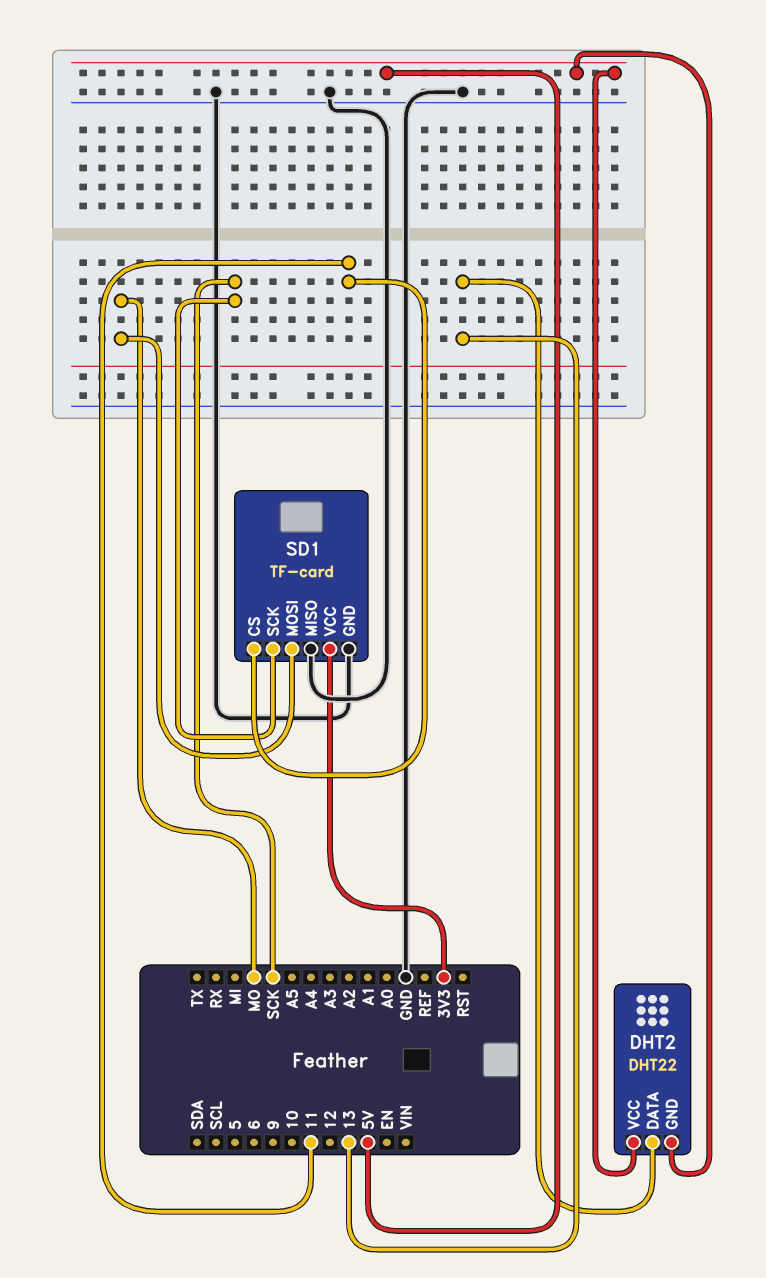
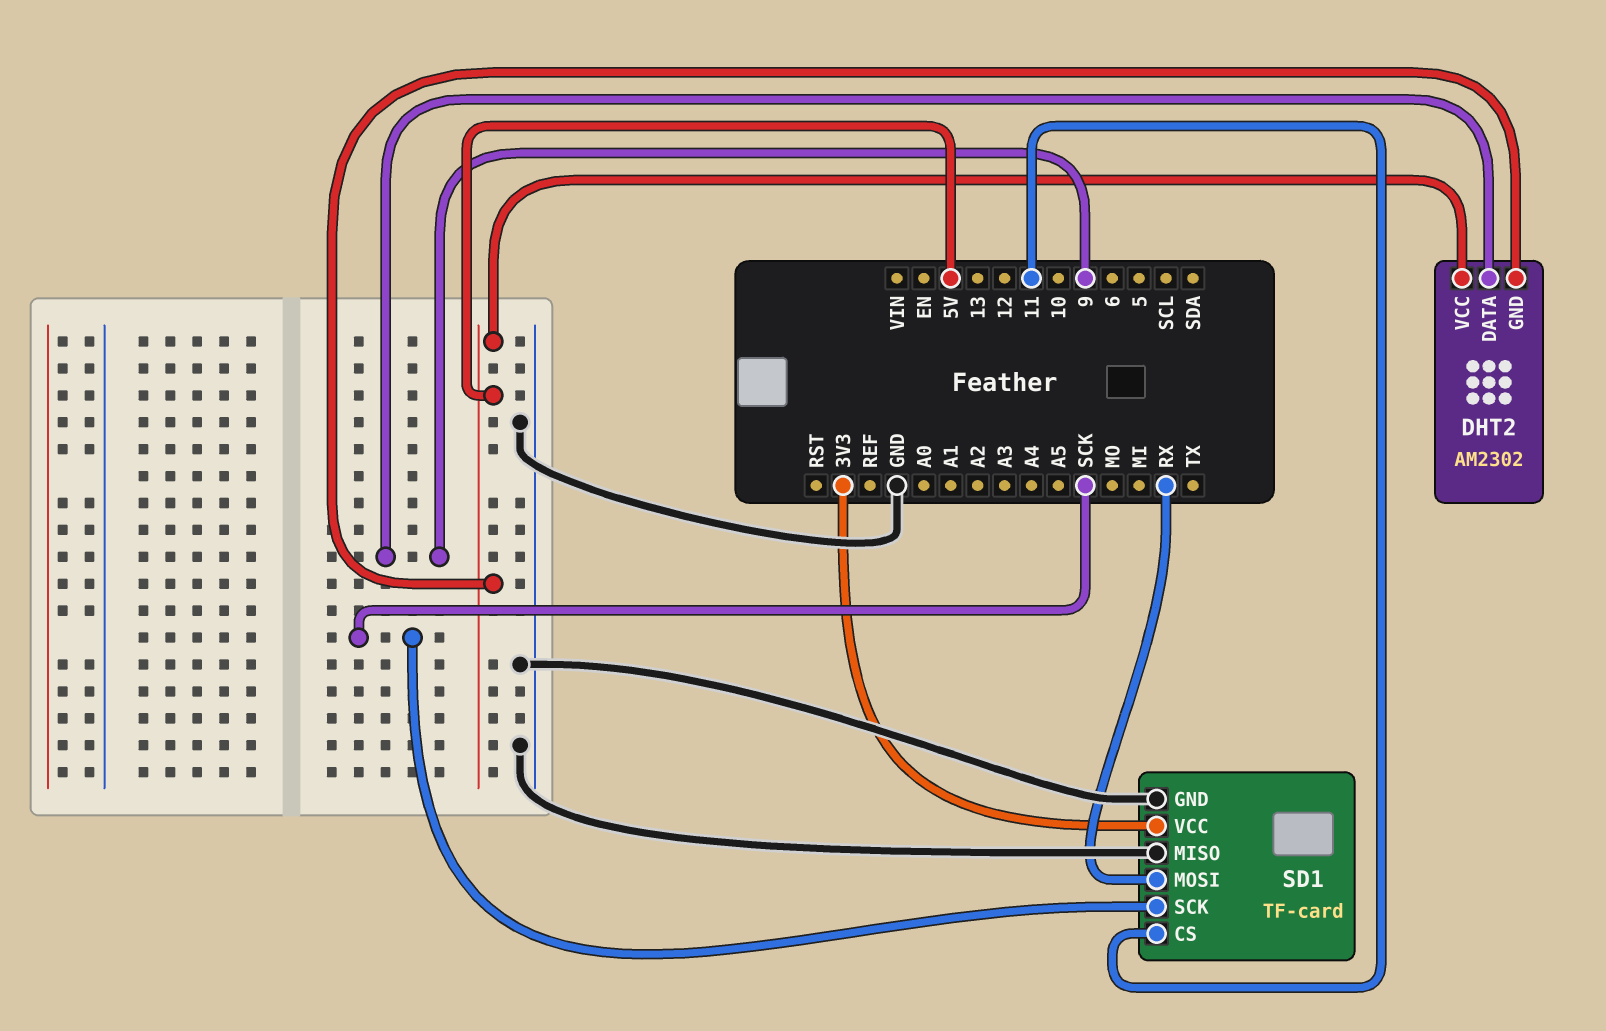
DHT2: DHT22 -> AM2302
DHT2 pin DATA: 13 -> 9
SD1 pin MOSI: MO -> RX

